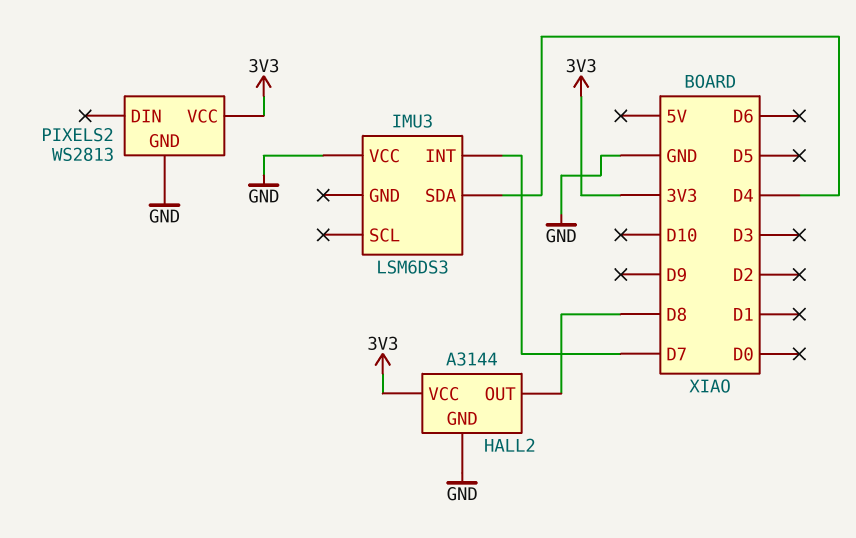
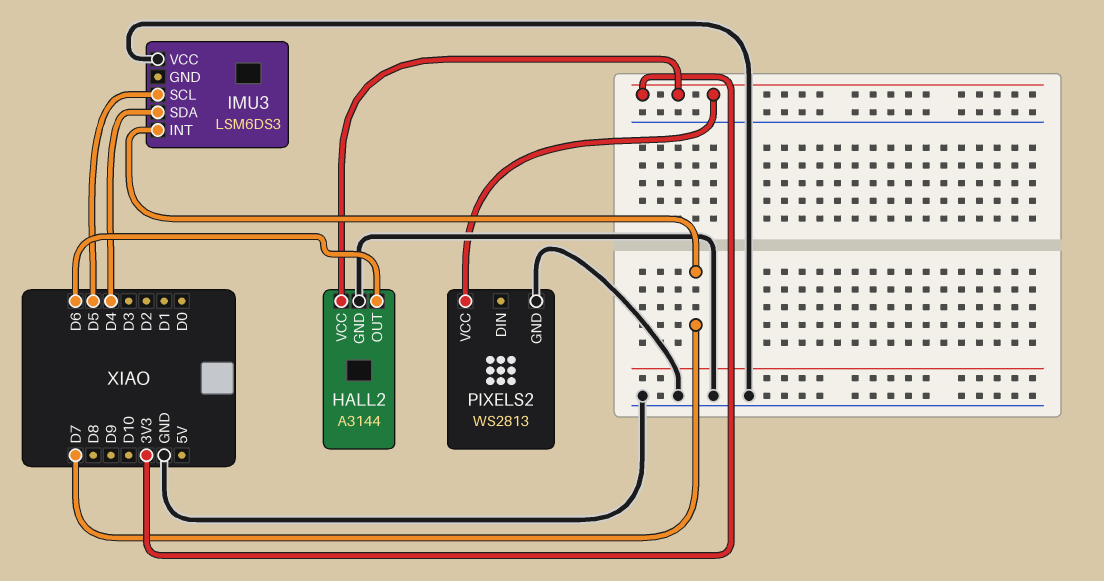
HALL2 pin OUT: D8 -> D6
IMU3 pin SCL: none -> D5

